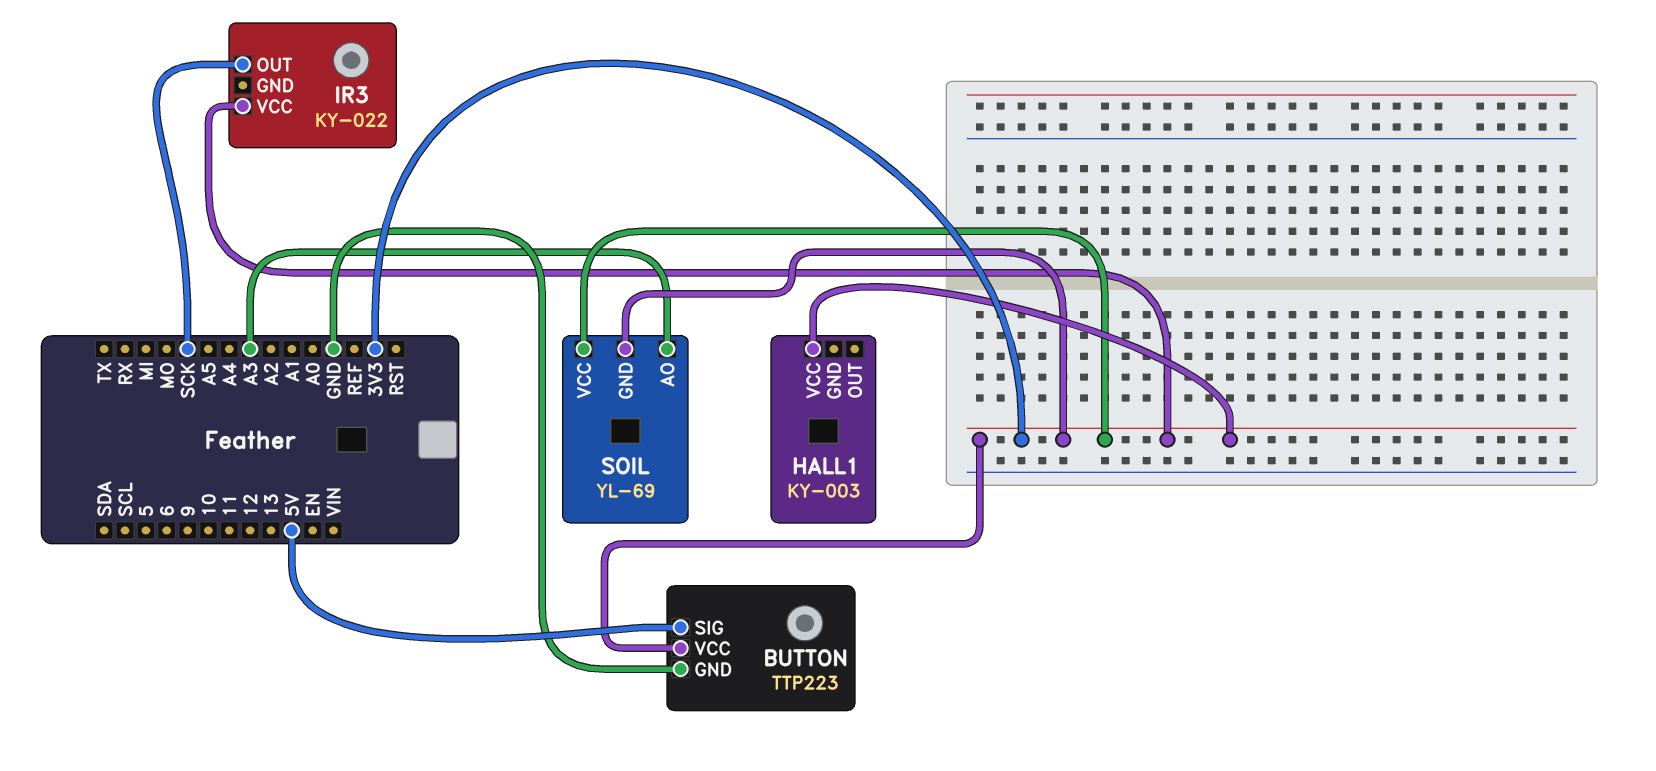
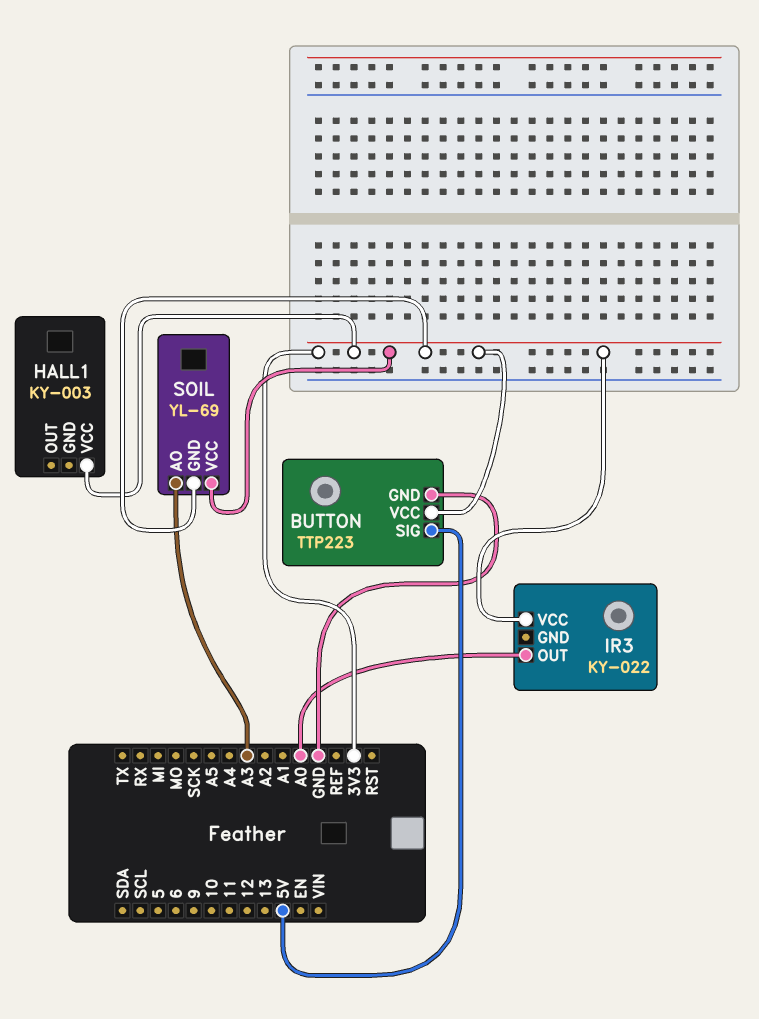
IR3 pin OUT: SCK -> A0

